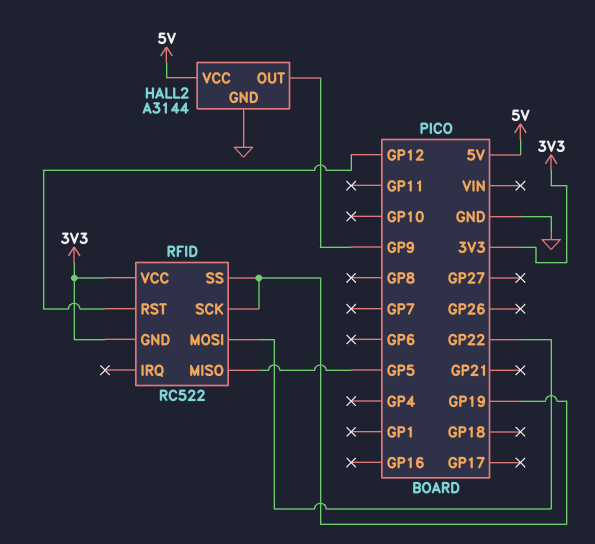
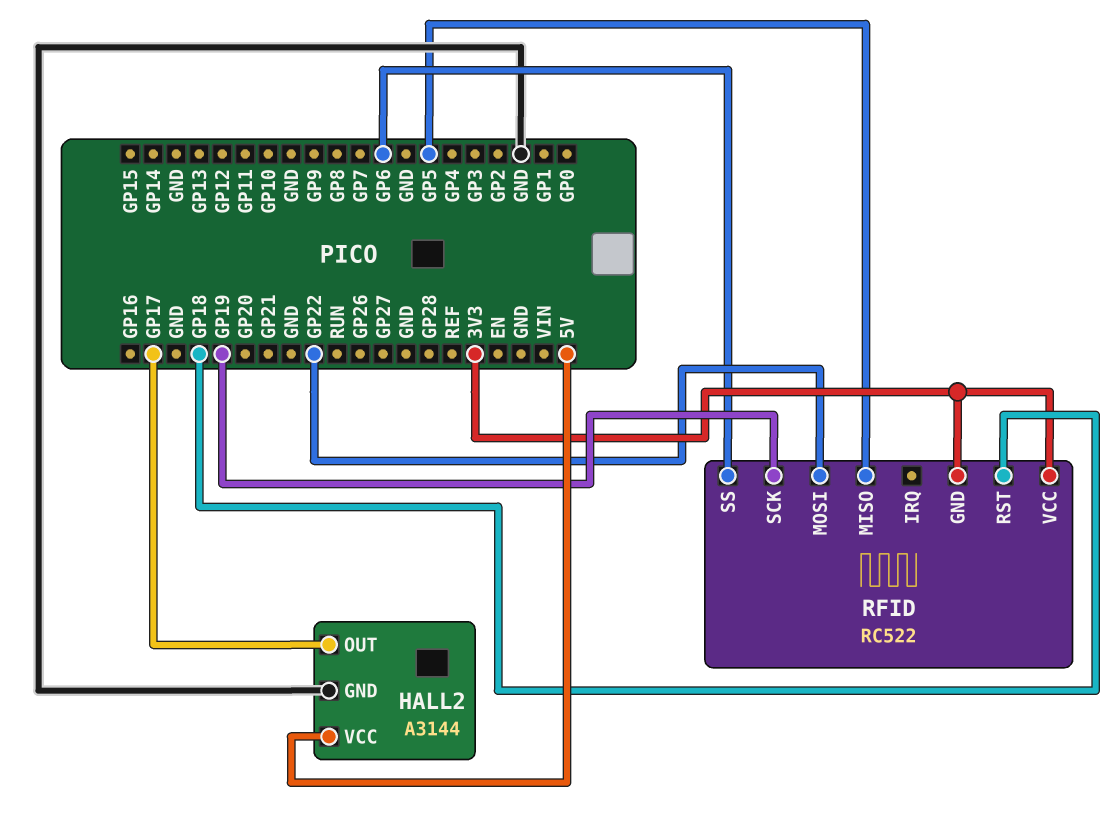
HALL2 pin OUT: GP9 -> GP17
RFID pin RST: GP12 -> GP18
RFID pin SS: GP19 -> GP6

